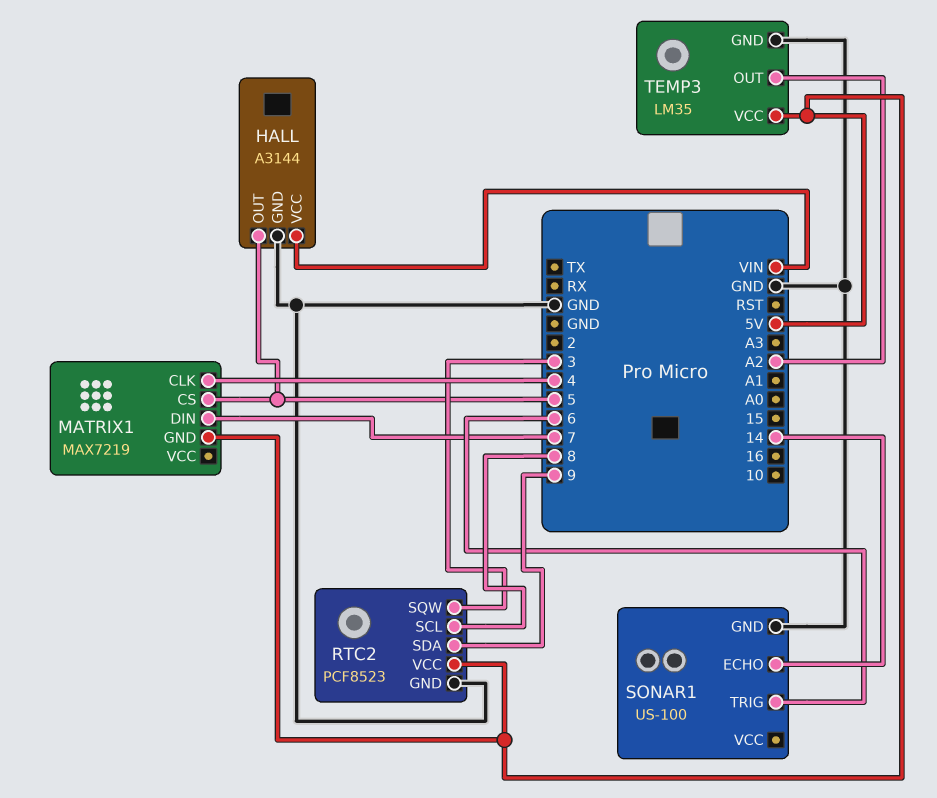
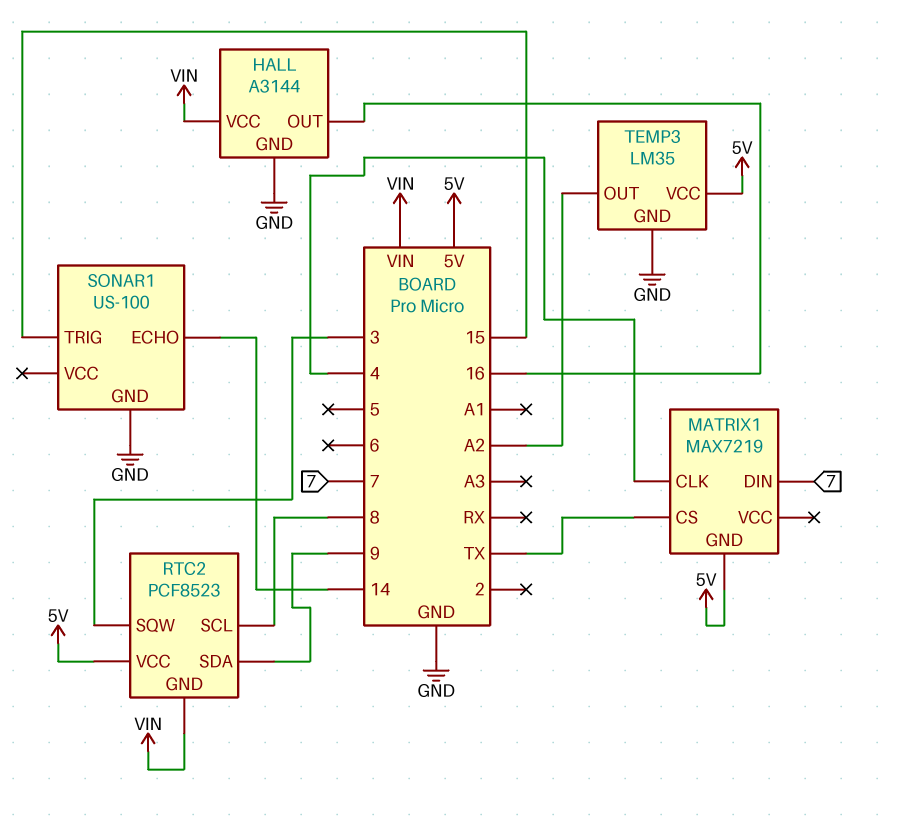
HALL pin OUT: 5 -> 16
MATRIX1 pin CS: 5 -> TX
RTC2 pin GND: GND -> VIN
SONAR1 pin TRIG: 6 -> 15

